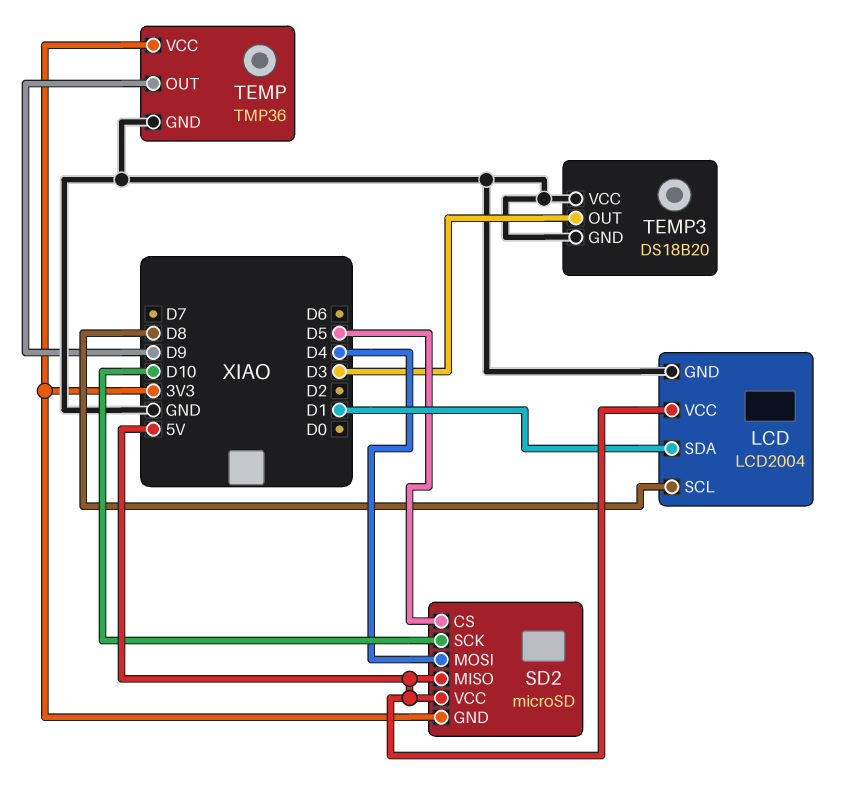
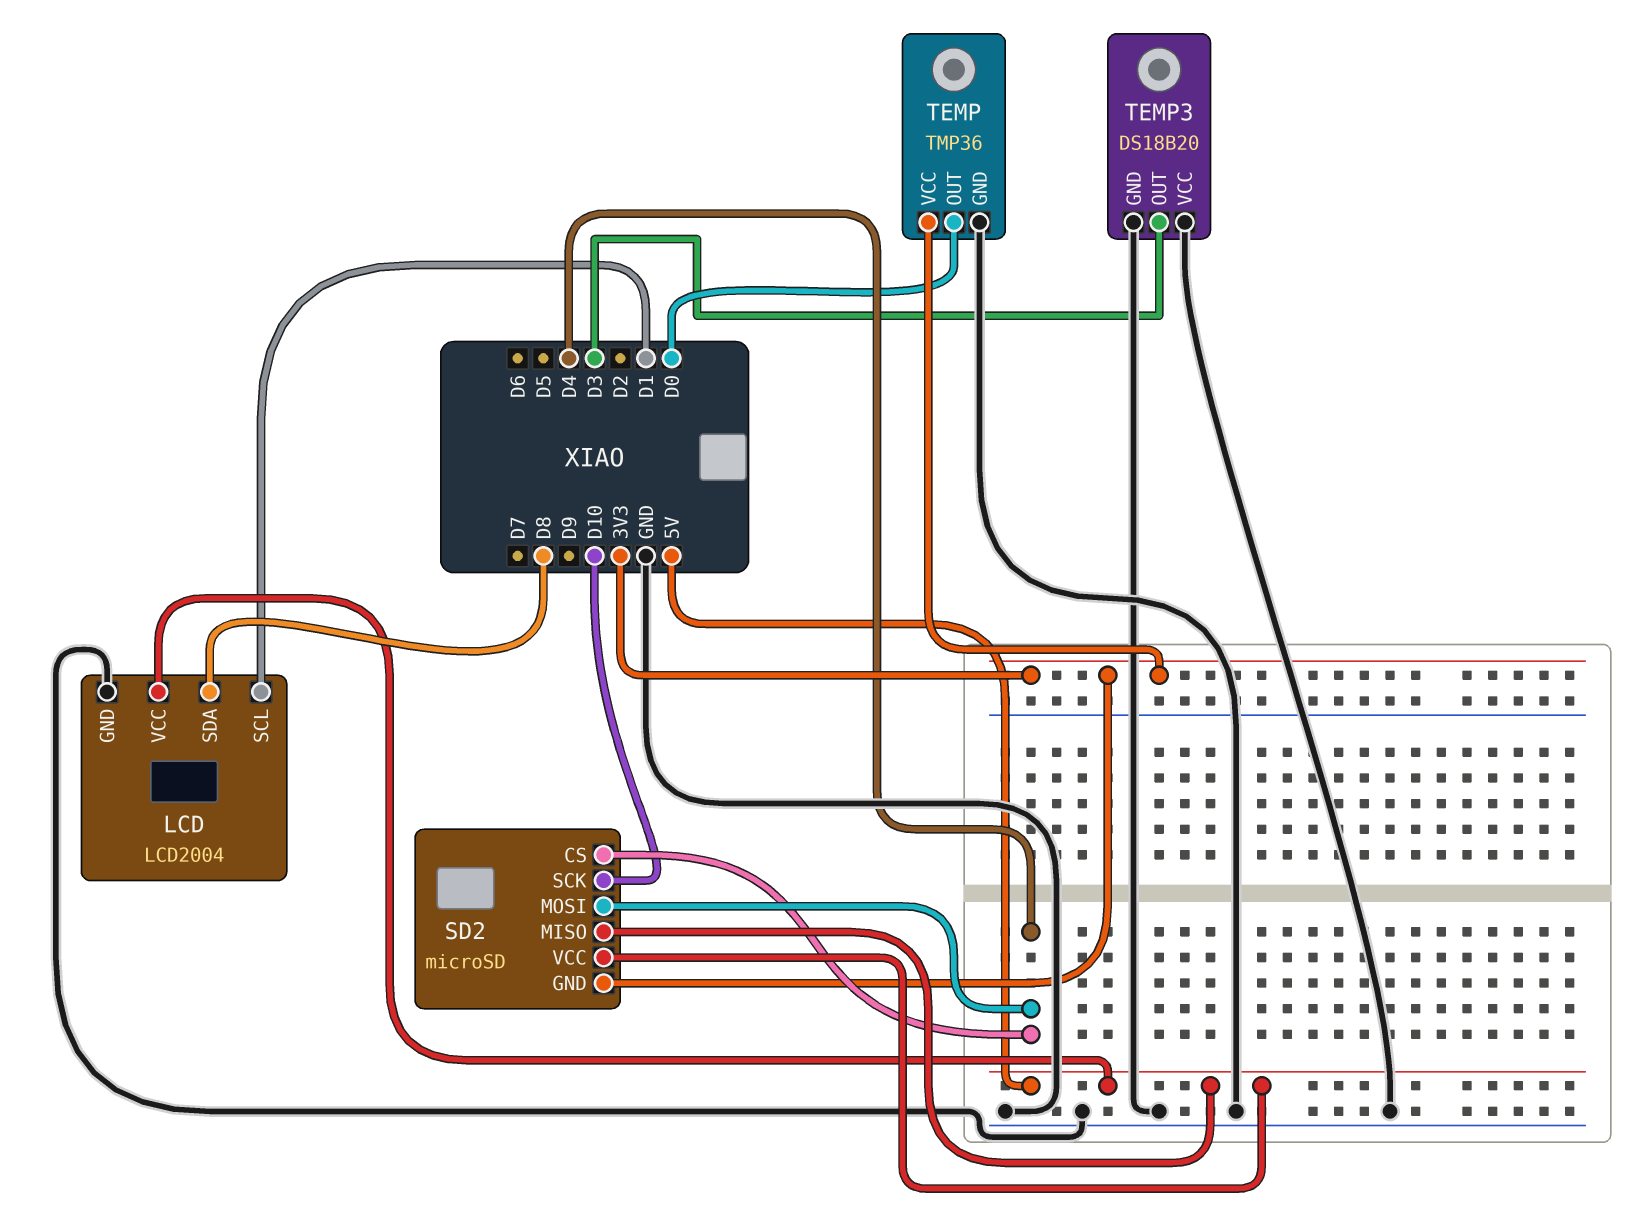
LCD pin SCL: D8 -> D1
LCD pin SDA: D1 -> D8
SD2 pin CS: D5 -> D4
TEMP pin OUT: D9 -> D0

